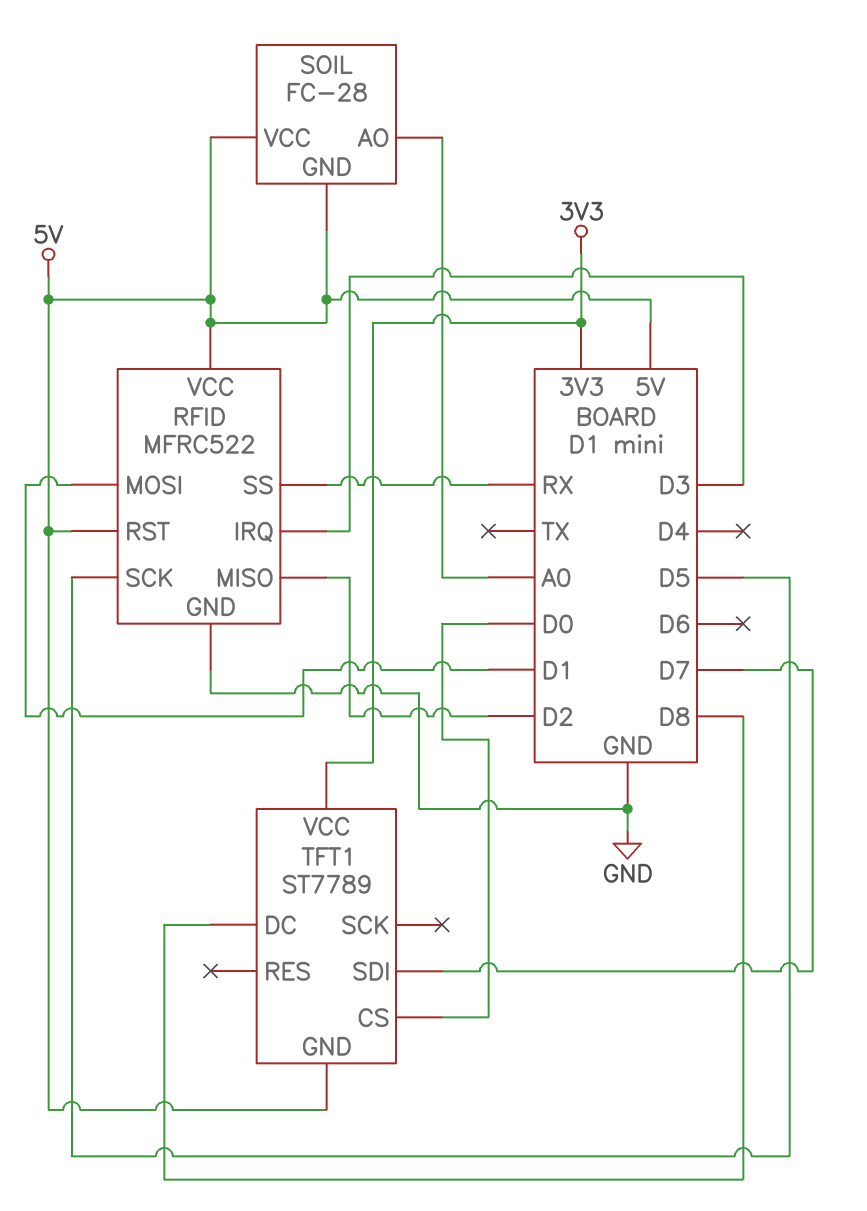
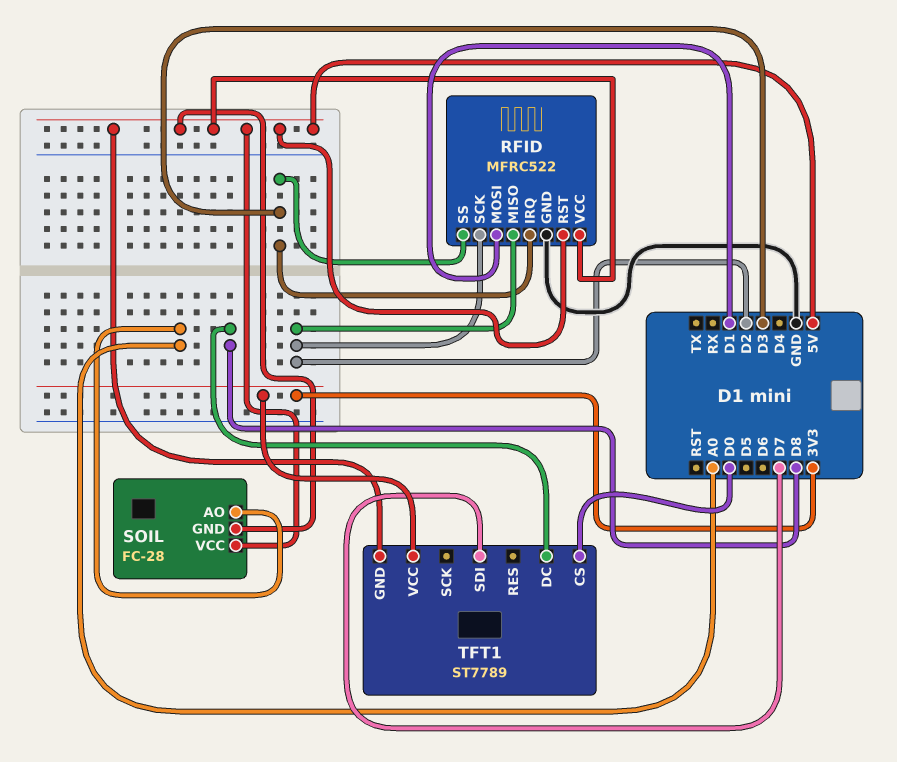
RFID pin SCK: D5 -> D2
RFID pin SS: RX -> D3

